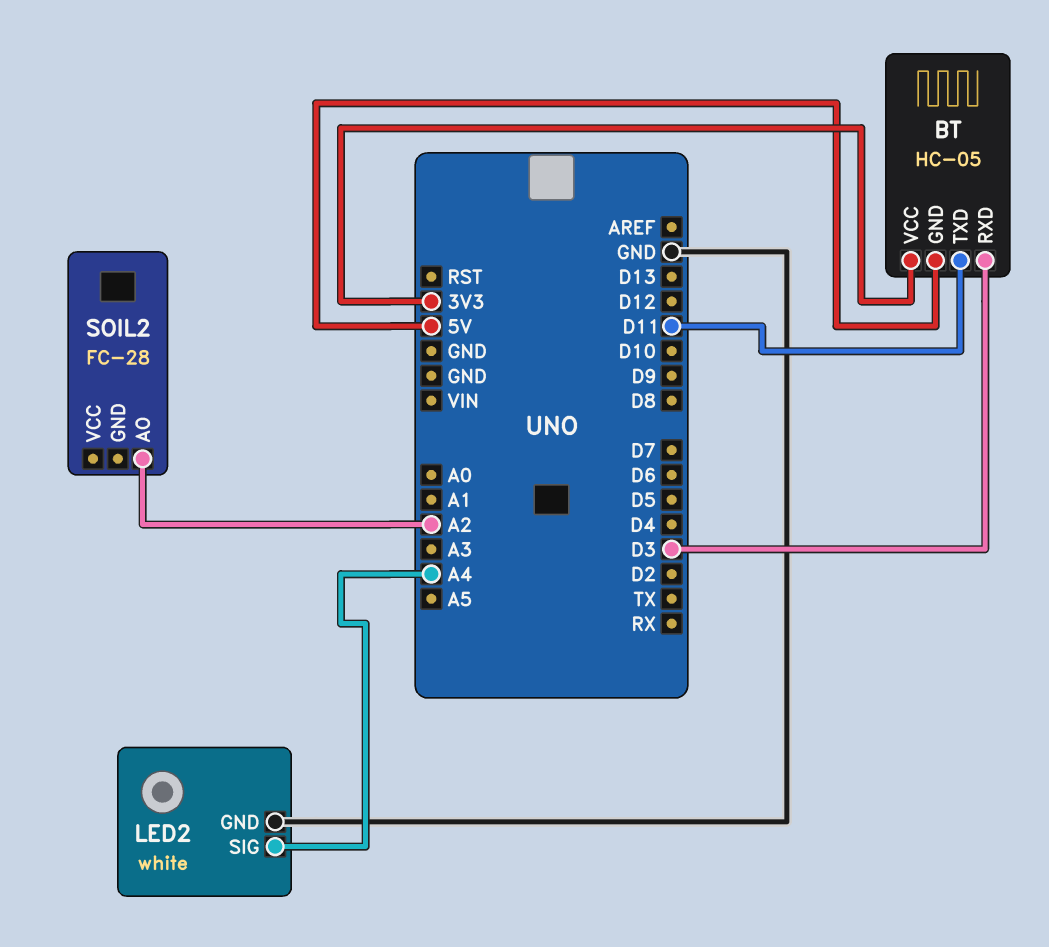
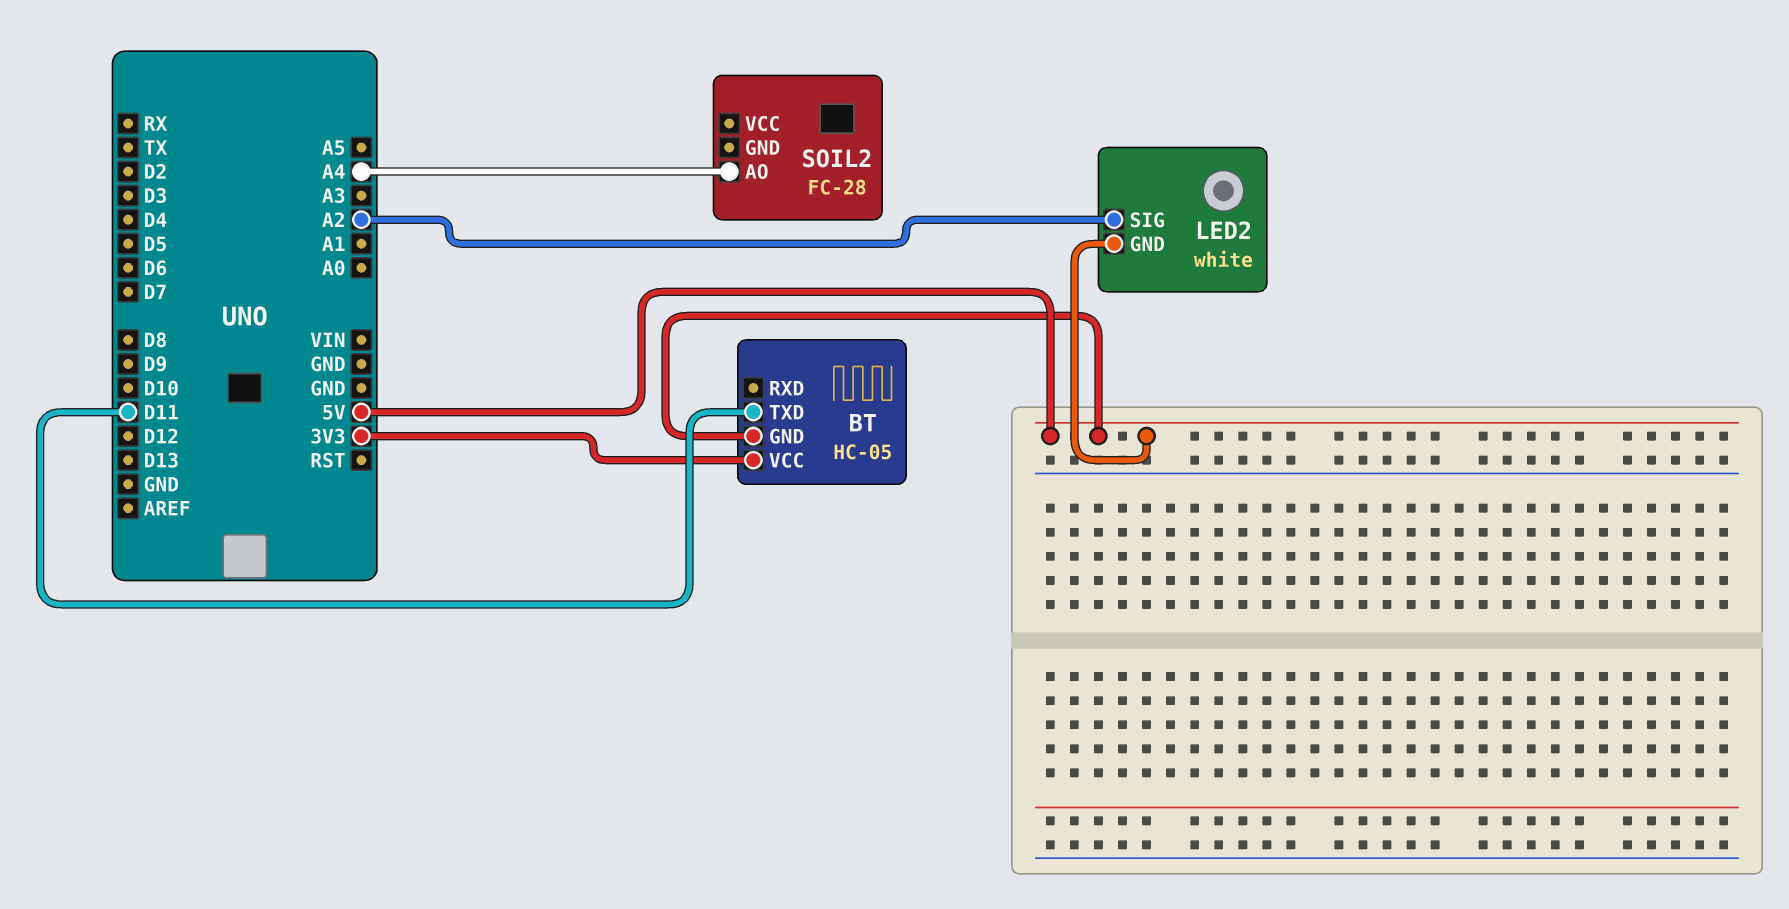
BT pin RXD: D3 -> none
LED2 pin GND: GND -> 5V
LED2 pin SIG: A4 -> A2
SOIL2 pin AO: A2 -> A4

